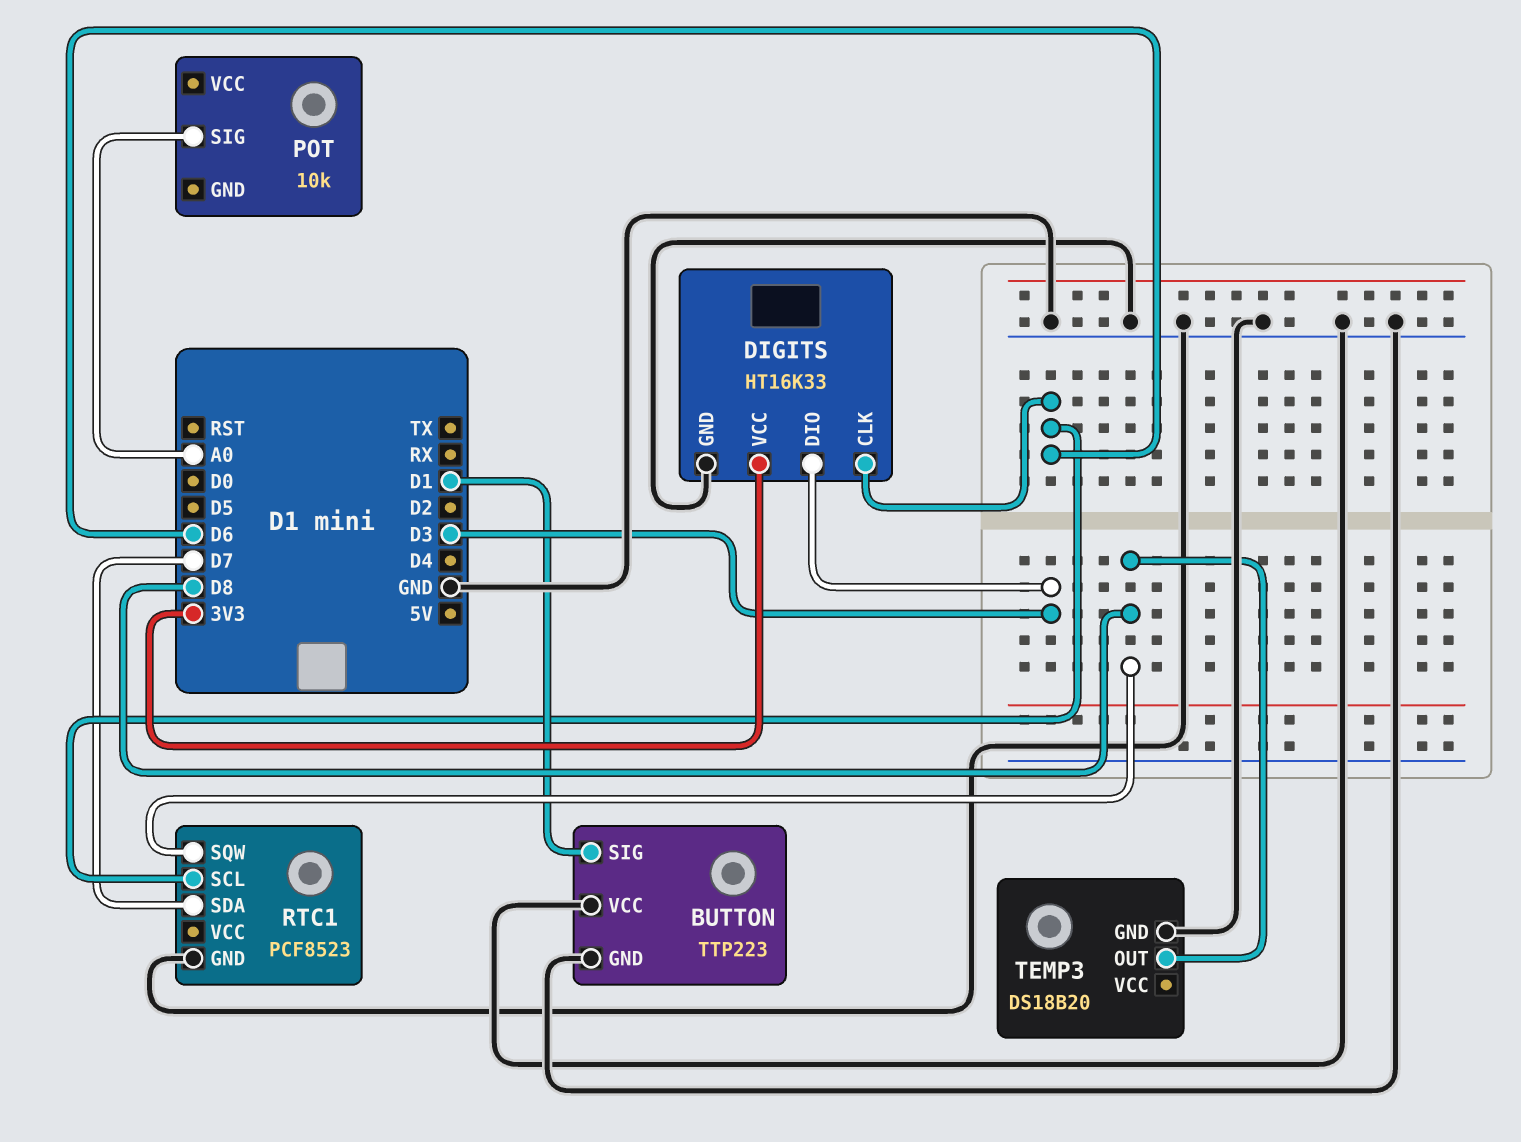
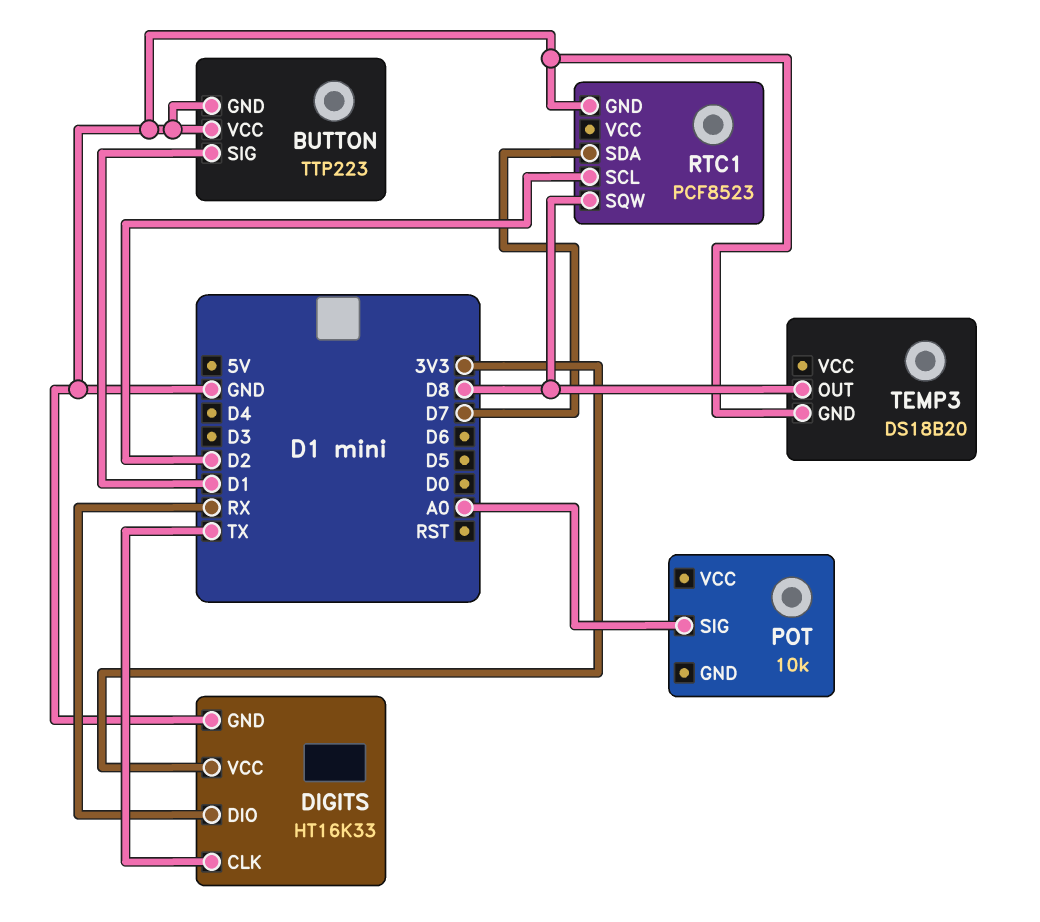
DIGITS pin CLK: D6 -> TX
DIGITS pin DIO: D3 -> RX
RTC1 pin SCL: D6 -> D2

